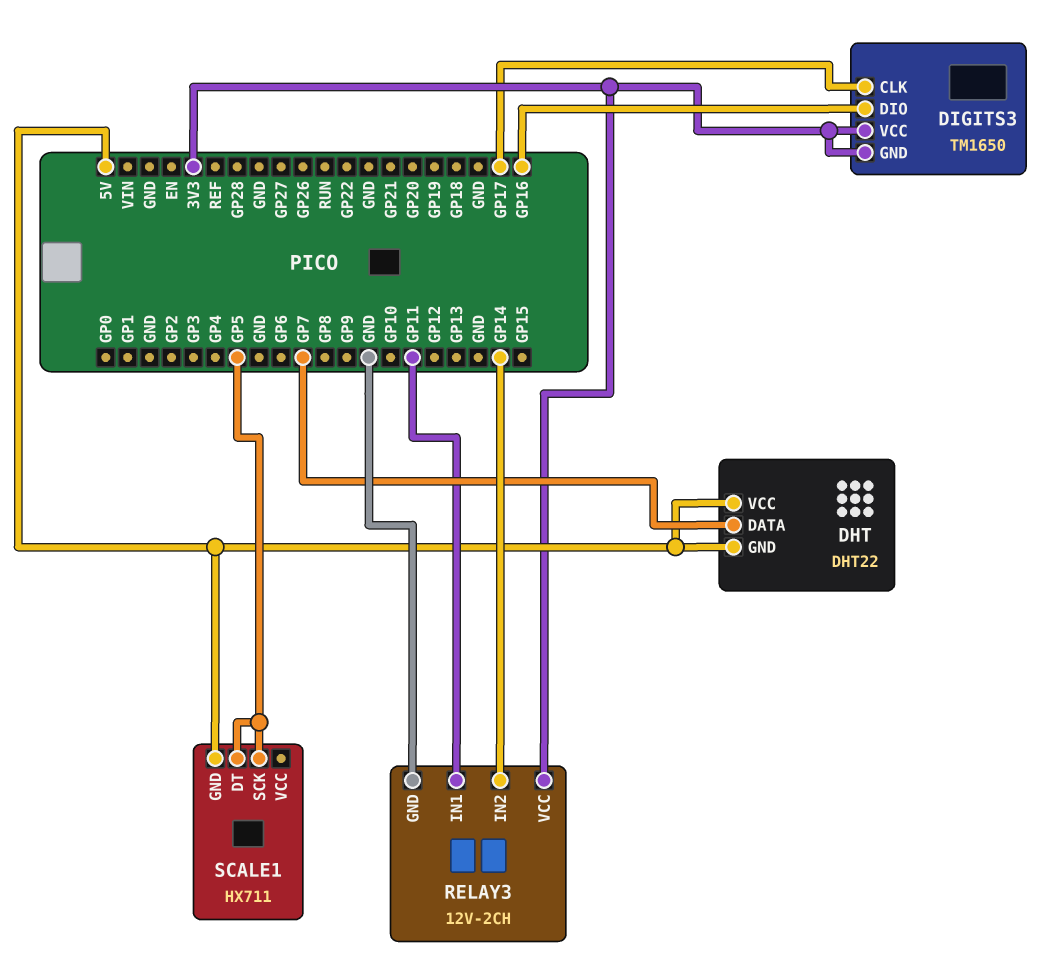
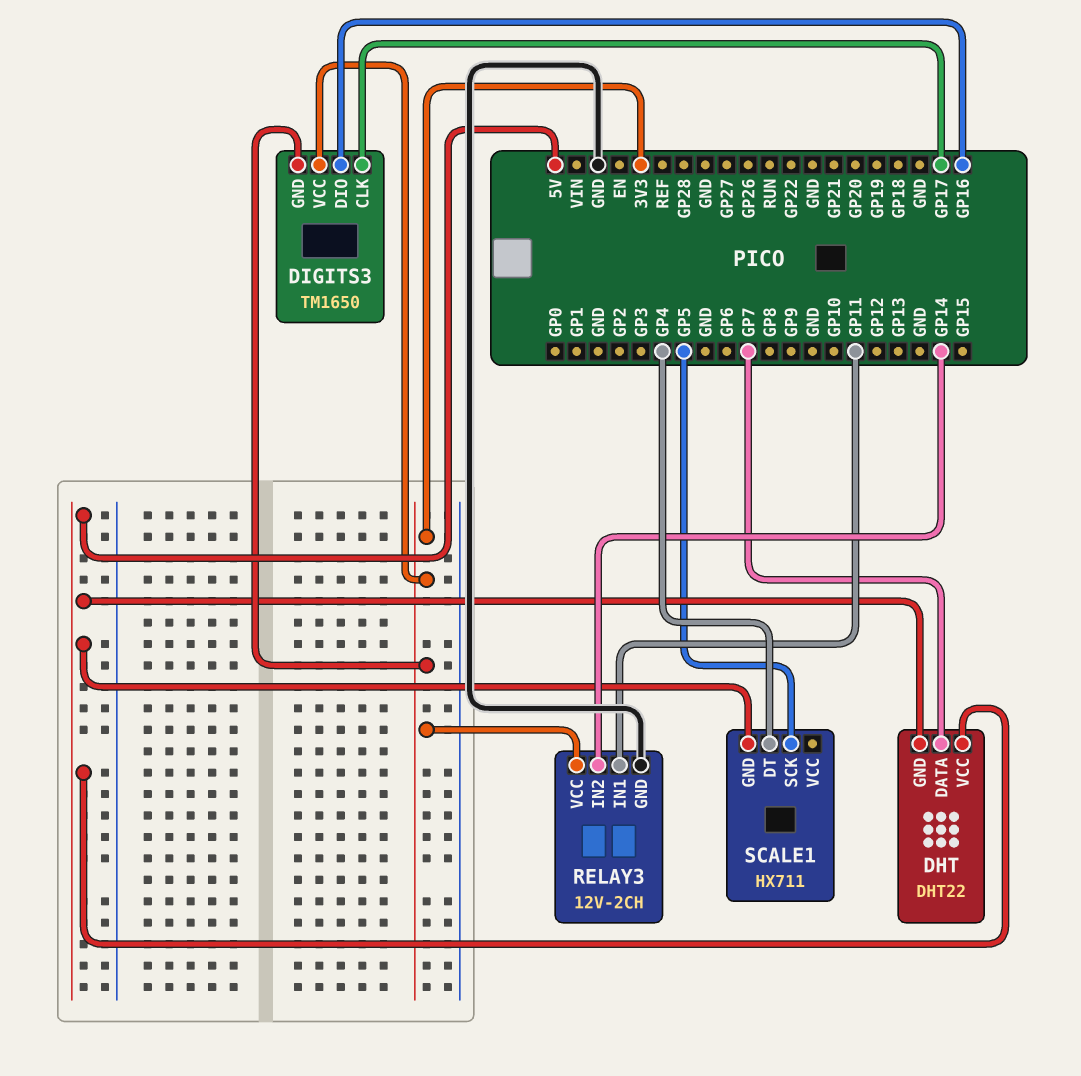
SCALE1 pin DT: GP5 -> GP4

